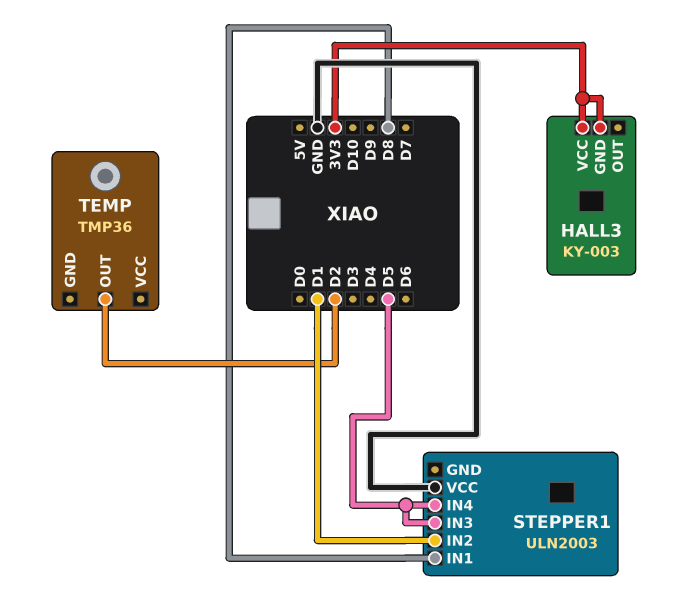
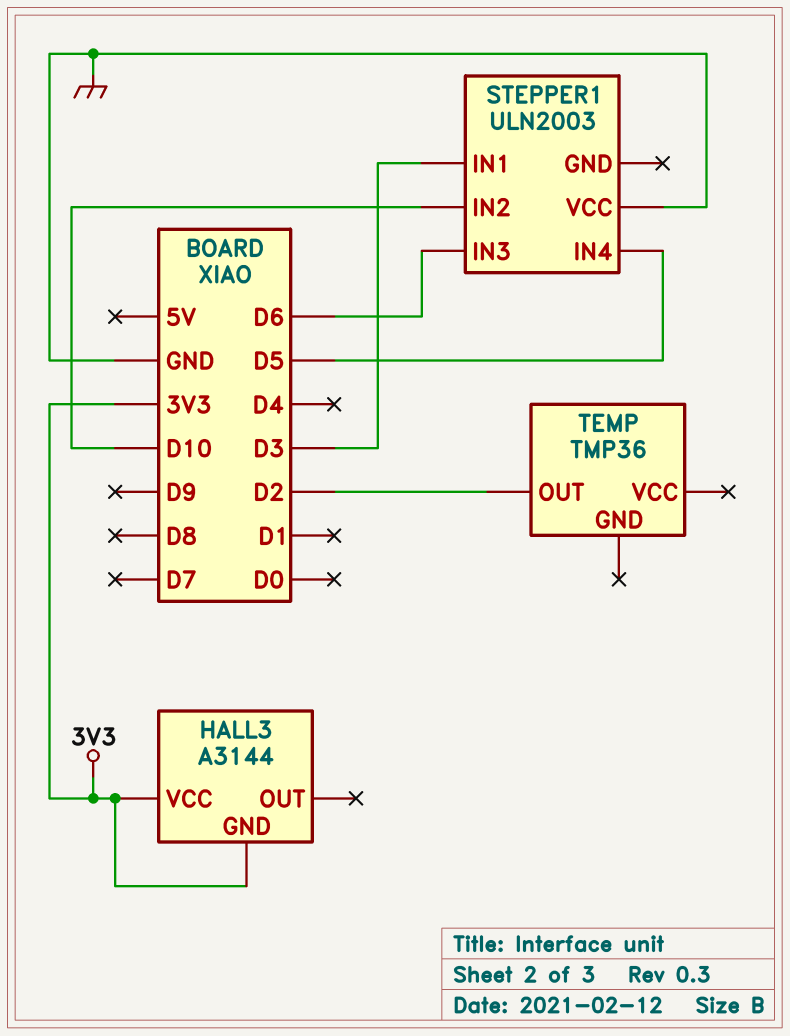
HALL3: KY-003 -> A3144
STEPPER1 pin IN1: D8 -> D3
STEPPER1 pin IN2: D1 -> D10
STEPPER1 pin IN3: D5 -> D6

